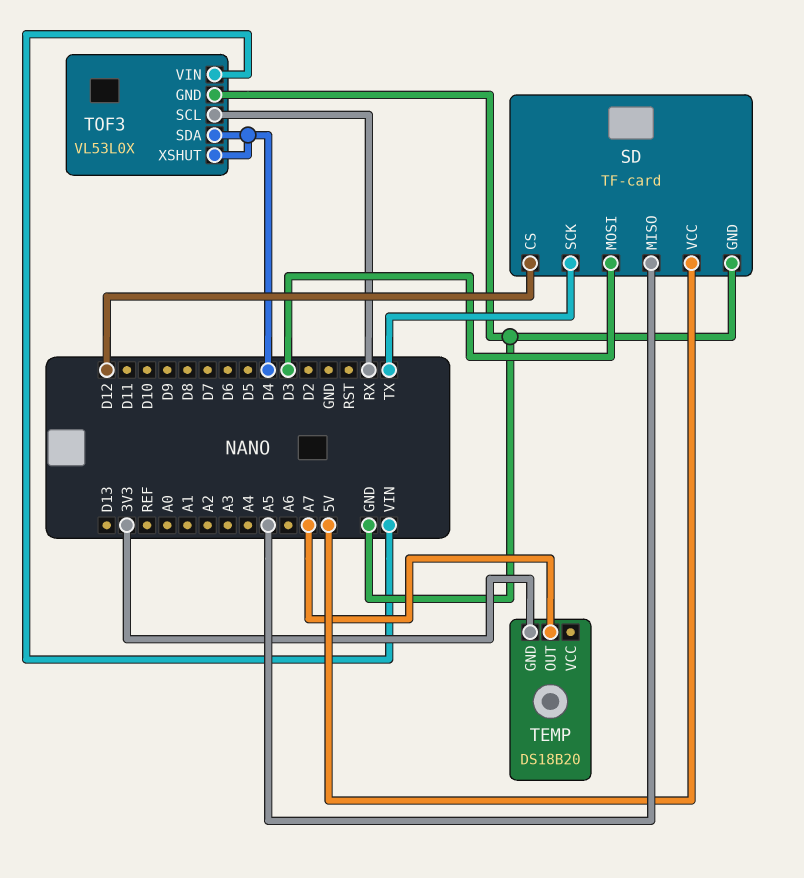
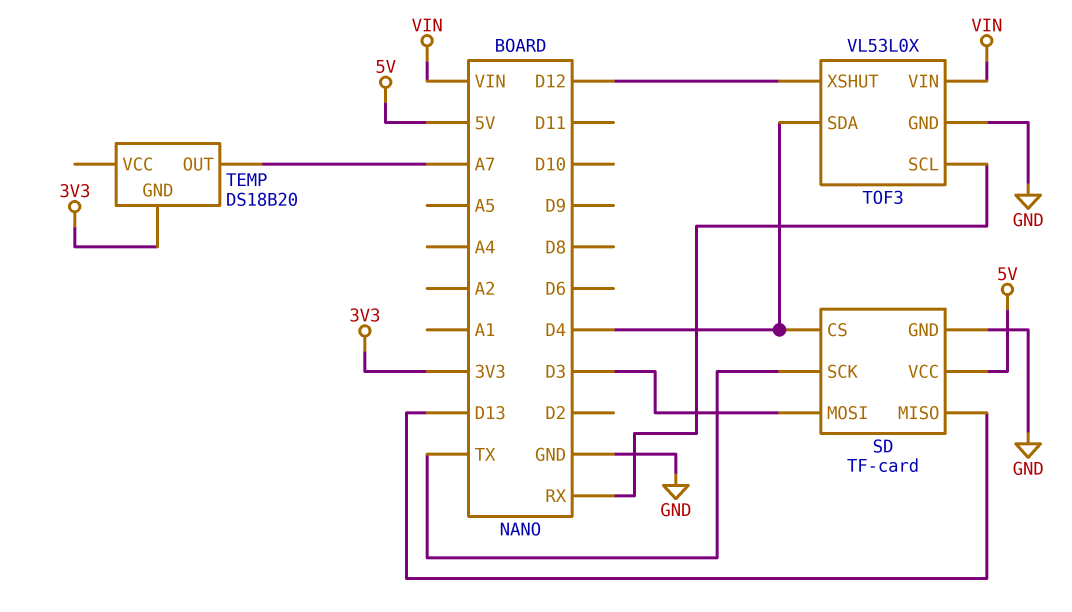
SD pin CS: D12 -> D4
SD pin MISO: A5 -> D13
TOF3 pin XSHUT: D4 -> D12

